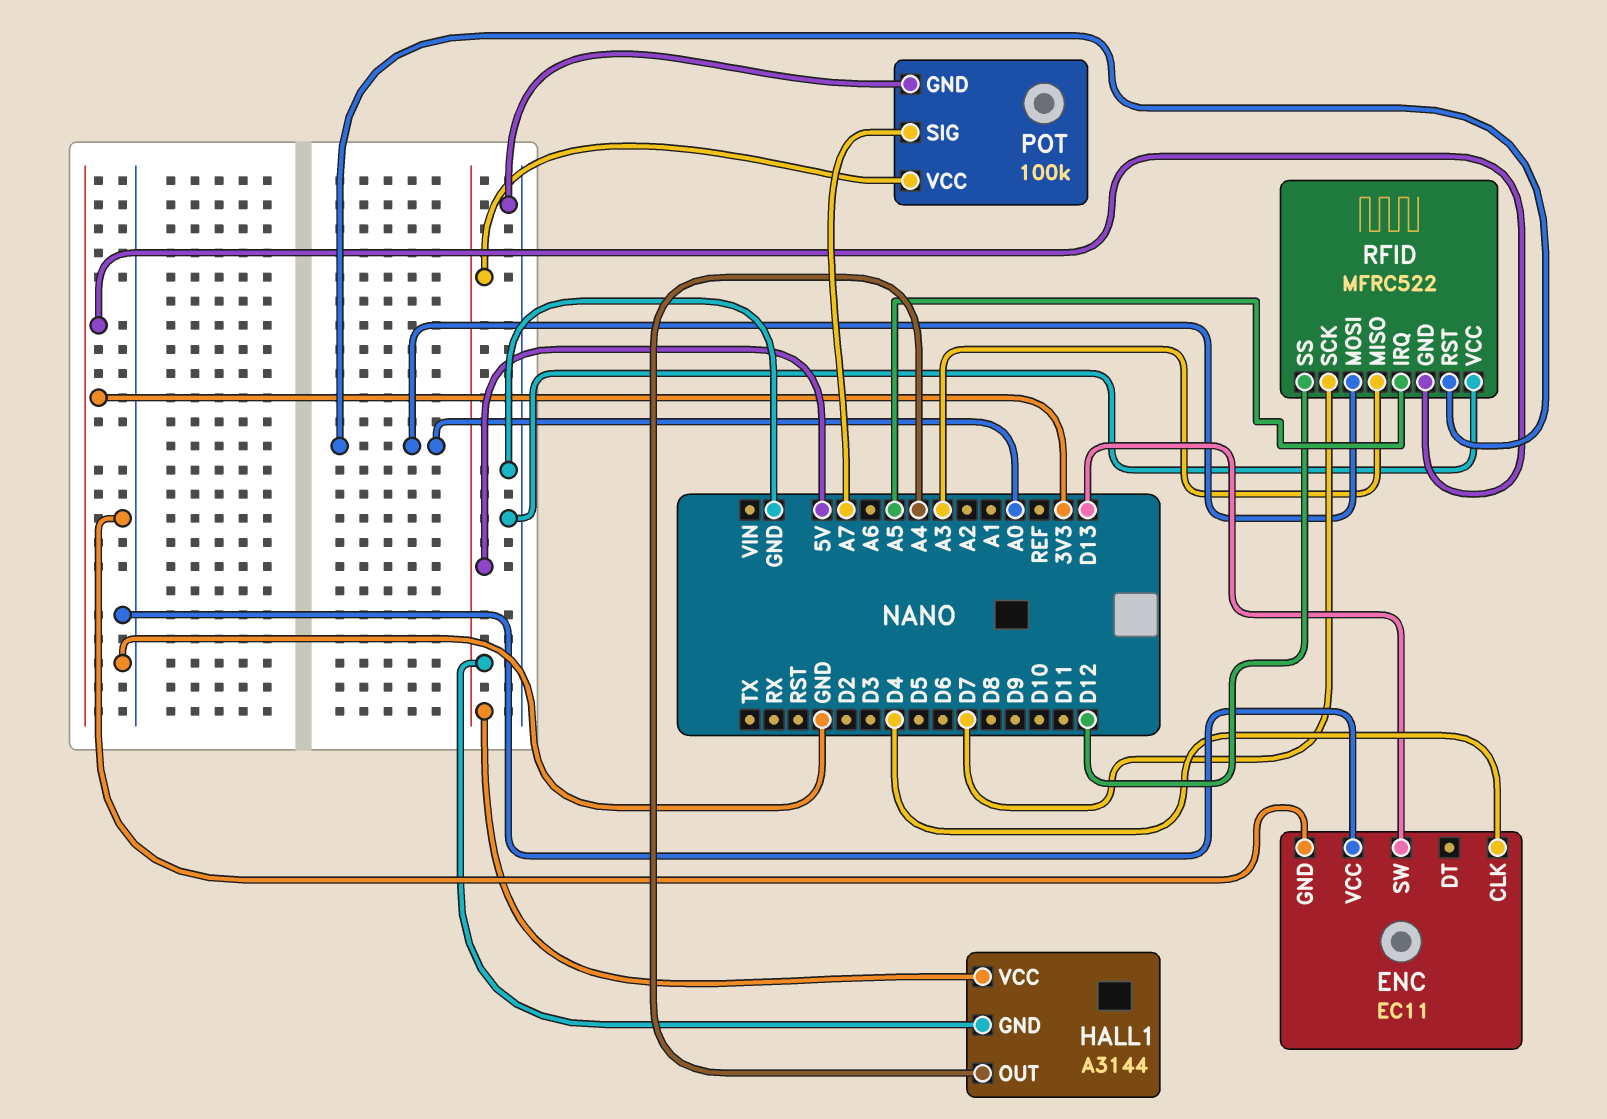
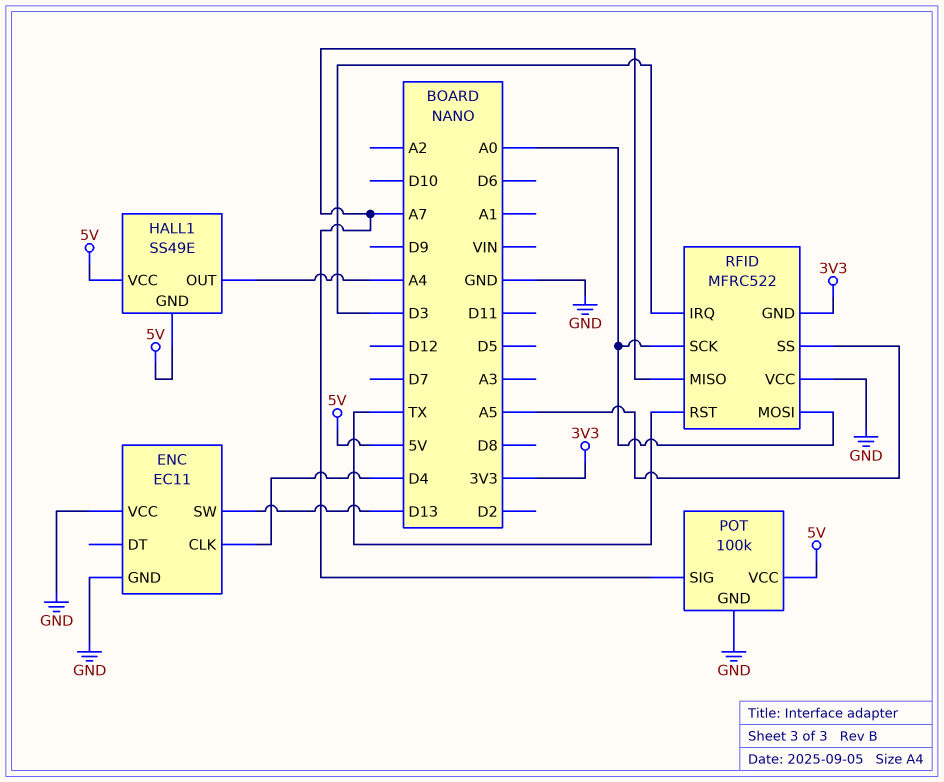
HALL1: A3144 -> SS49E
RFID pin IRQ: A5 -> D3
RFID pin MISO: A3 -> A7
RFID pin RST: A0 -> TX
RFID pin SCK: D7 -> A0
RFID pin SS: D12 -> A5

